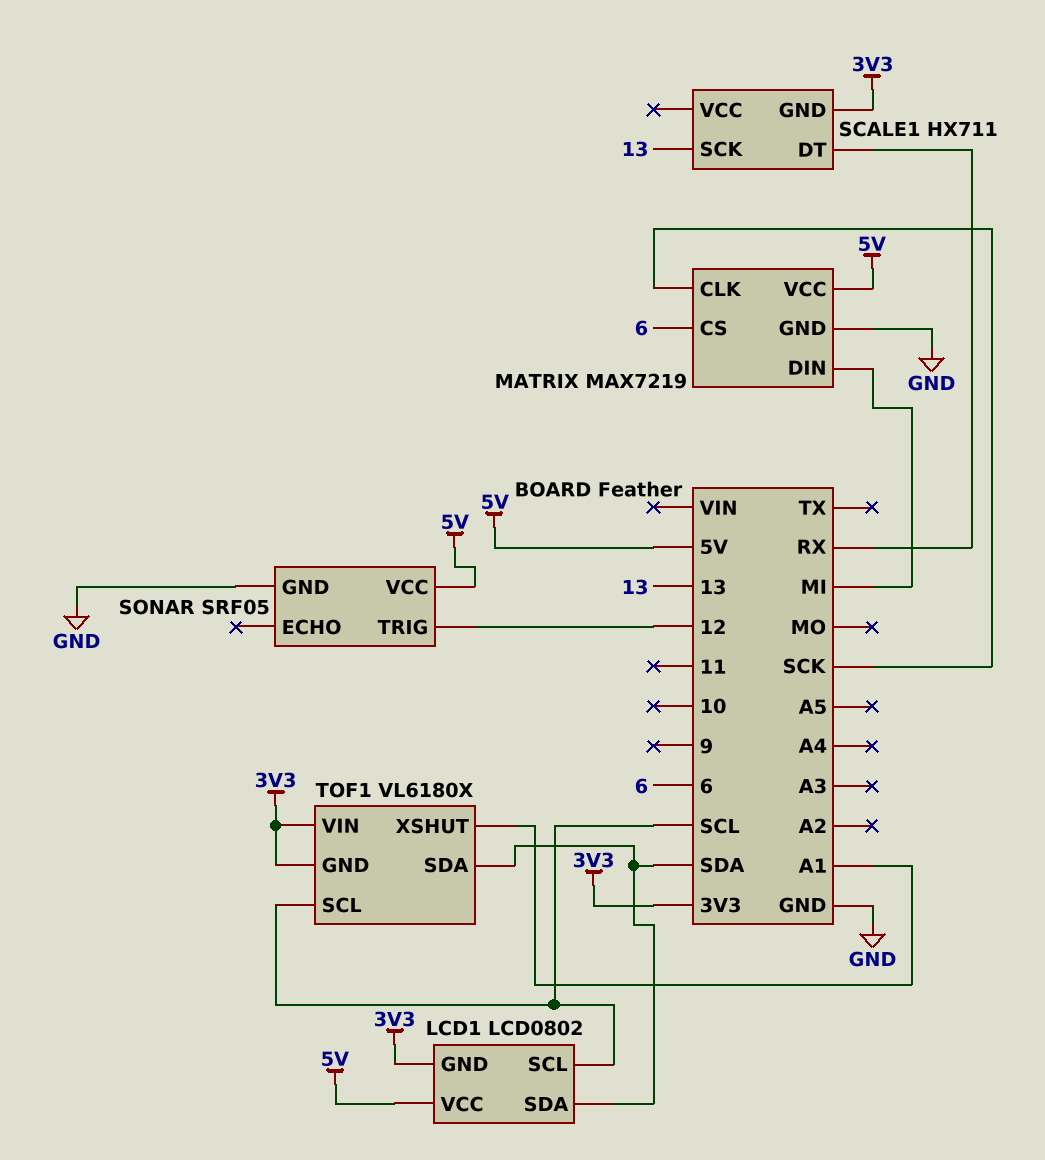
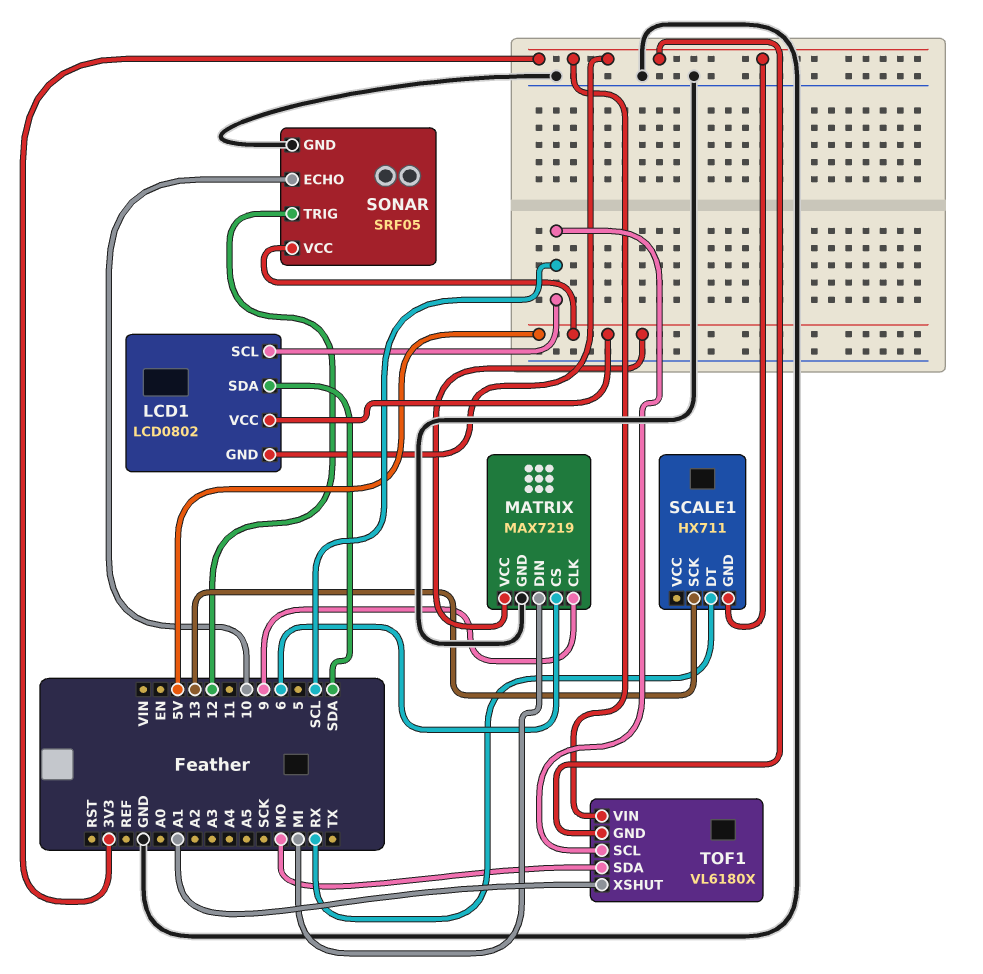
MATRIX pin CLK: SCK -> 9
SONAR pin ECHO: none -> 10
TOF1 pin SDA: SDA -> MO

